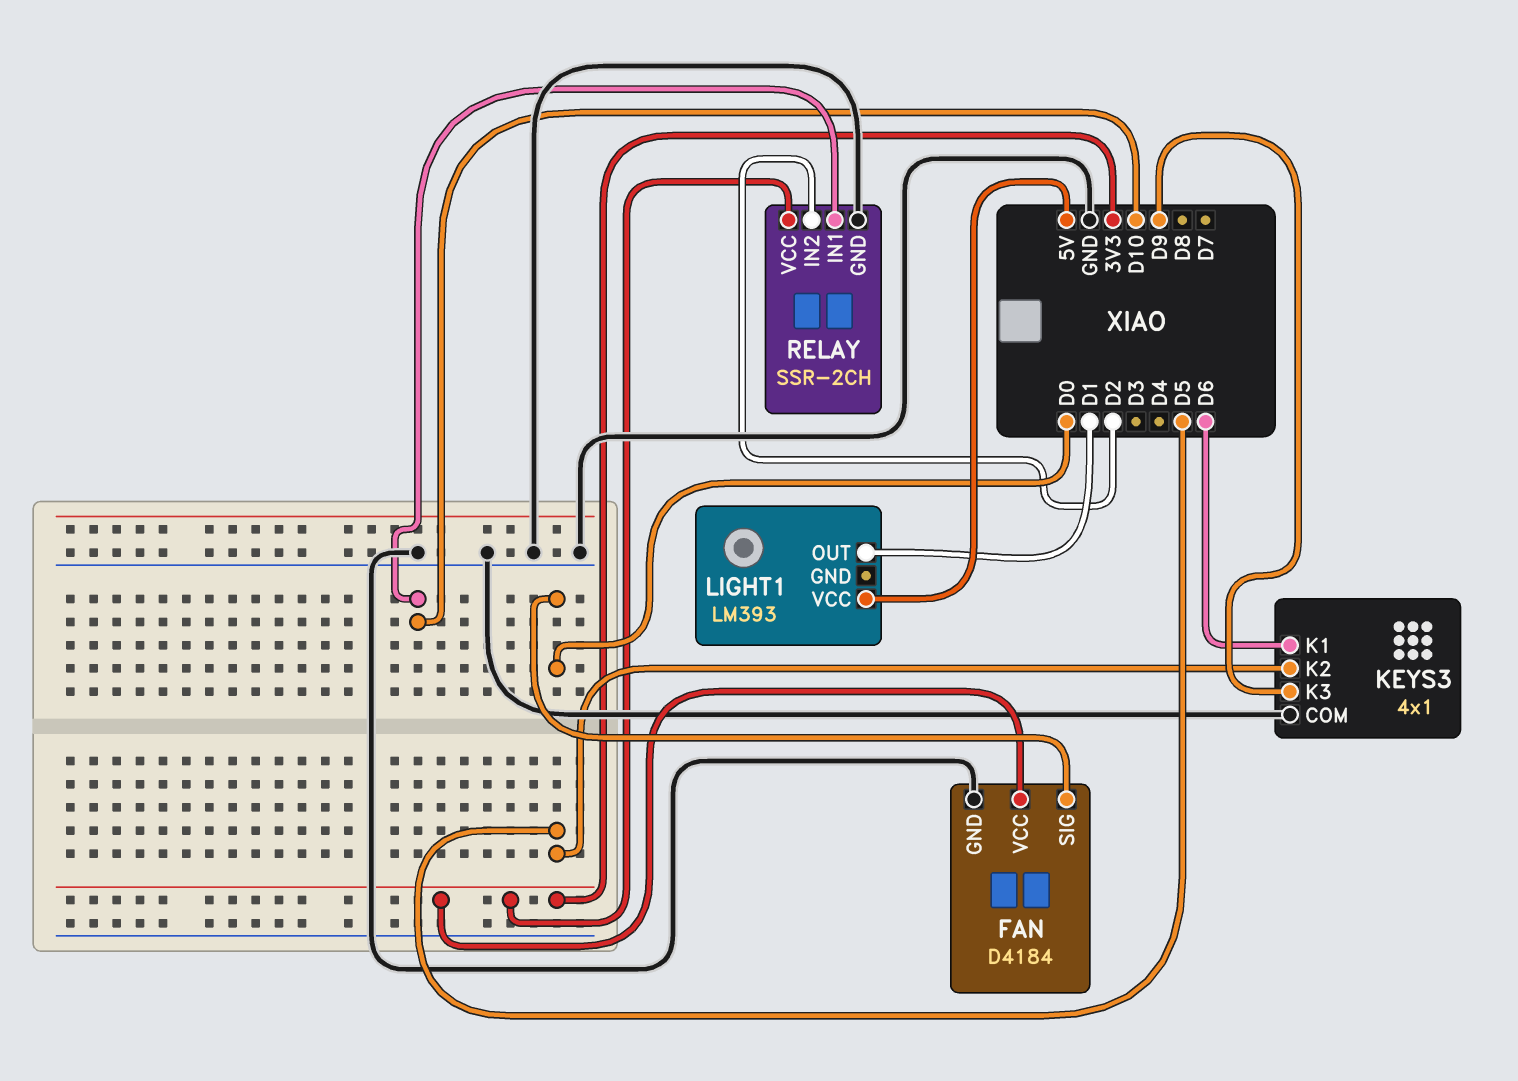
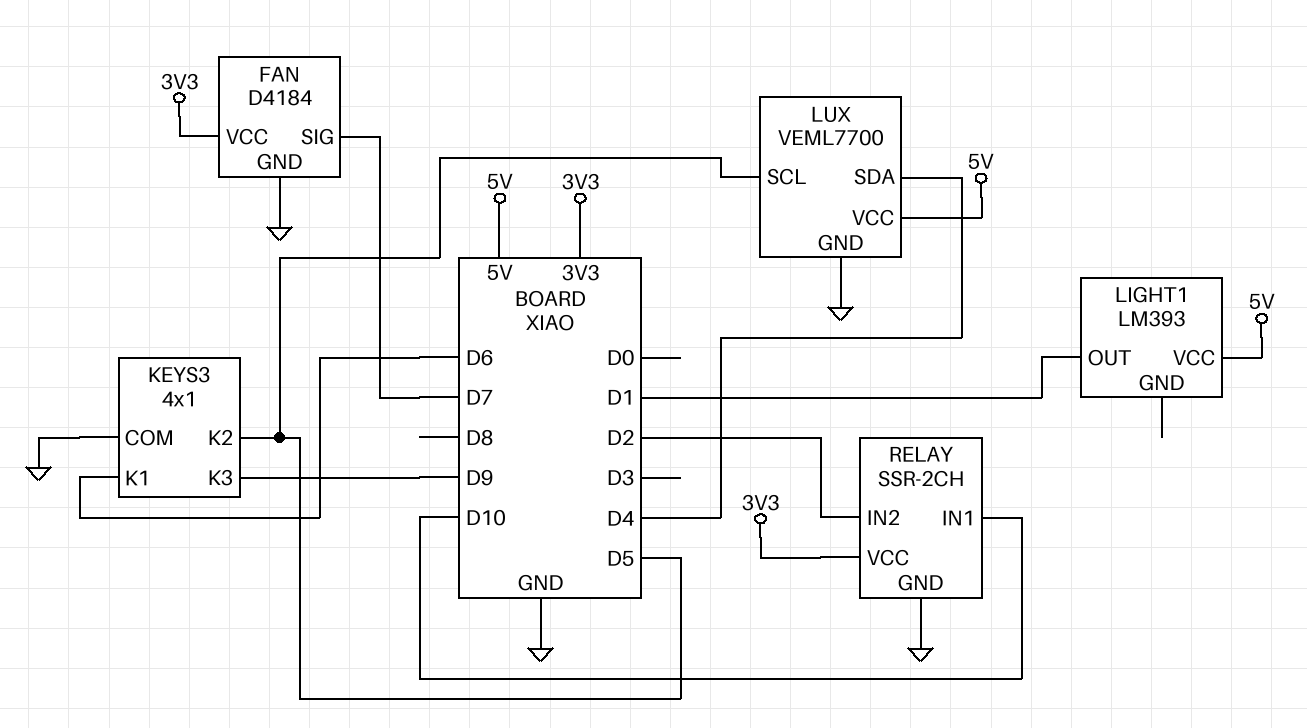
FAN pin SIG: D0 -> D7
LUX: none -> VEML7700
LUX pin GND: none -> GND
LUX pin SCL: none -> D5
LUX pin SDA: none -> D4
LUX pin VCC: none -> 5V

